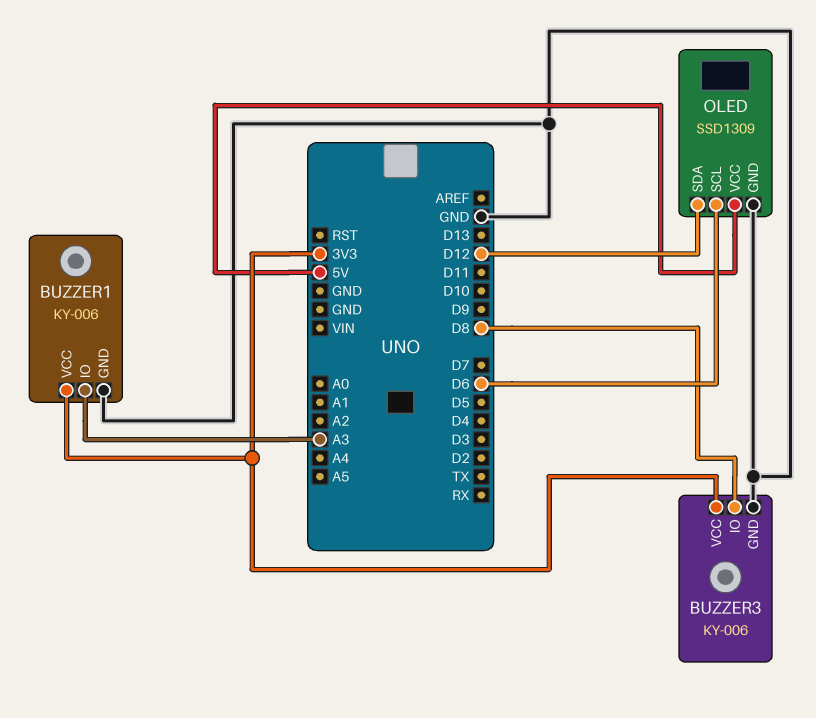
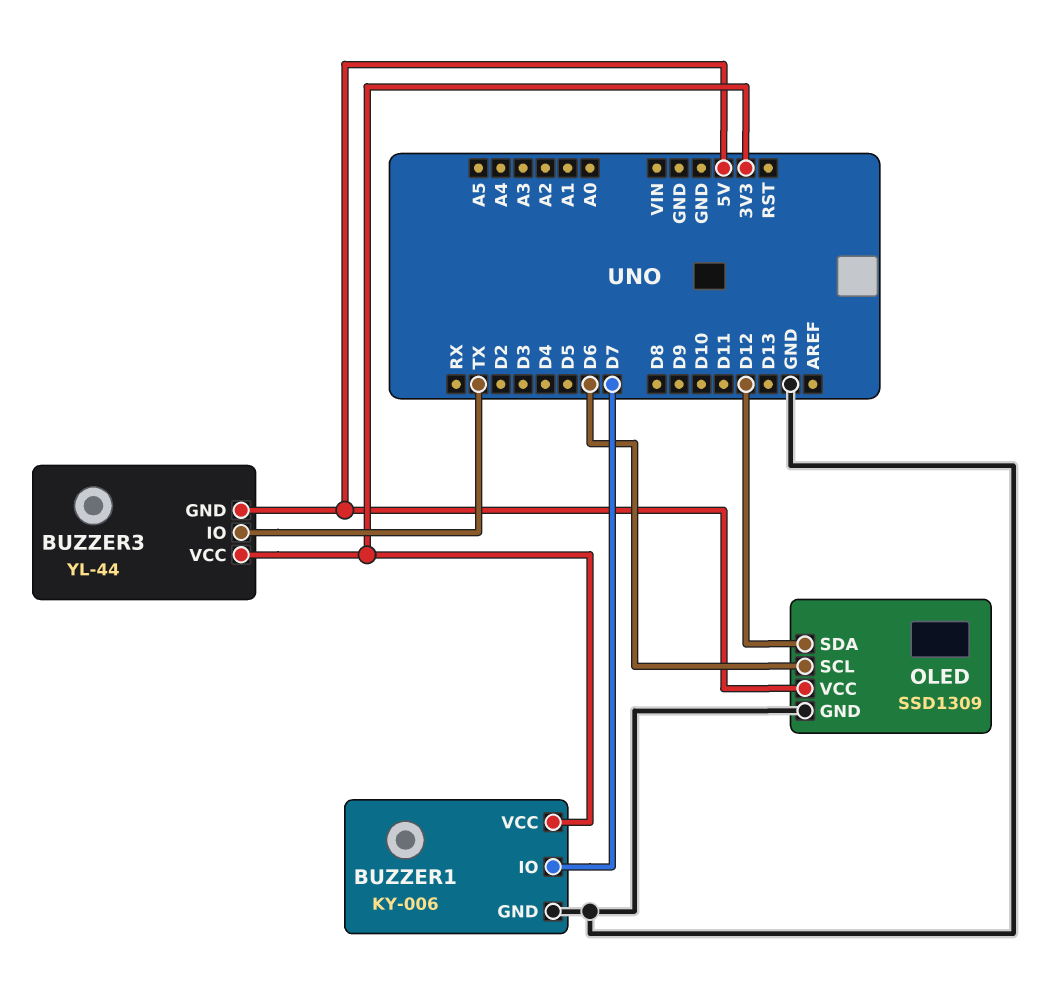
BUZZER1 pin IO: A3 -> D7
BUZZER3: KY-006 -> YL-44
BUZZER3 pin GND: GND -> 5V
BUZZER3 pin IO: D8 -> TX

